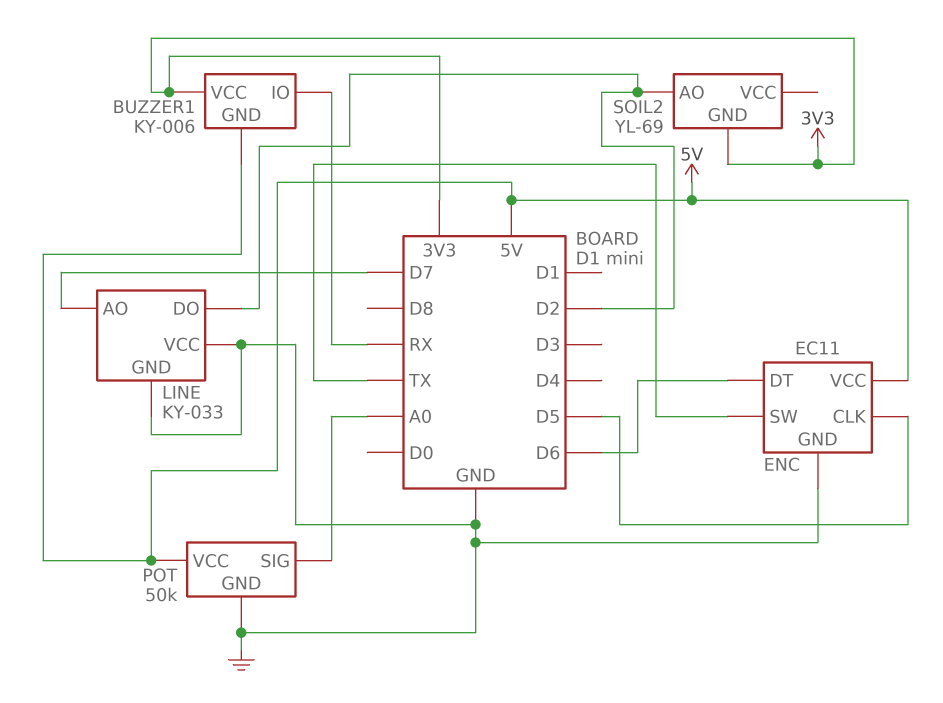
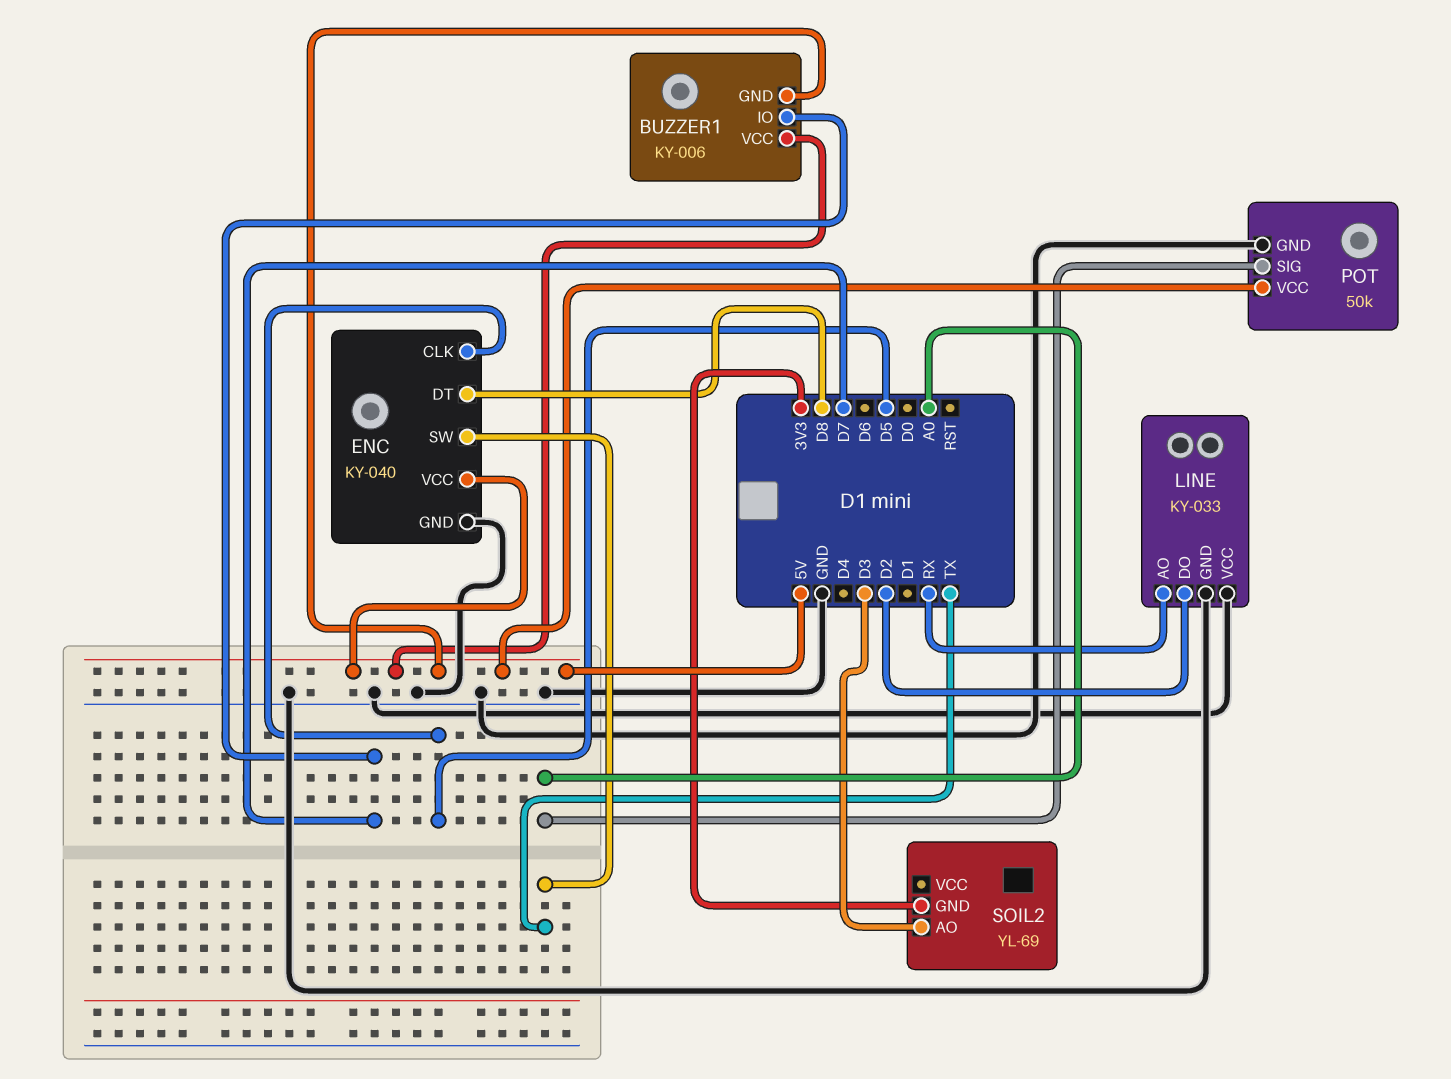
BUZZER1 pin IO: RX -> D7
BUZZER1 pin VCC: 3V3 -> 5V
ENC: EC11 -> KY-040
ENC pin DT: D6 -> D8
LINE pin AO: D7 -> RX
SOIL2 pin AO: D2 -> D3

